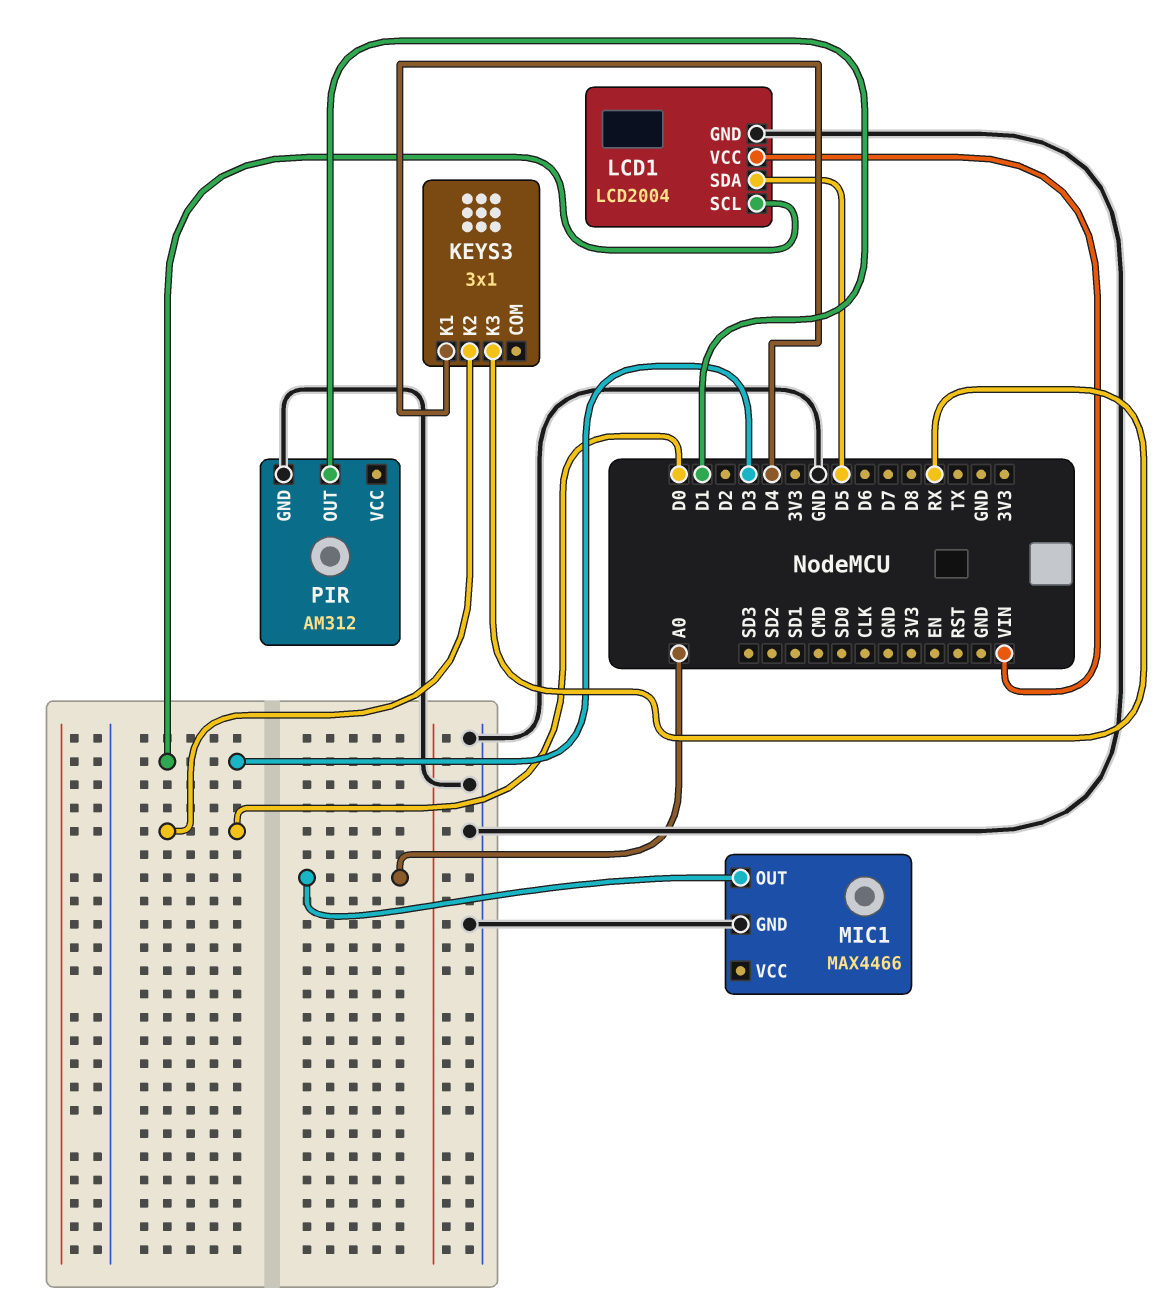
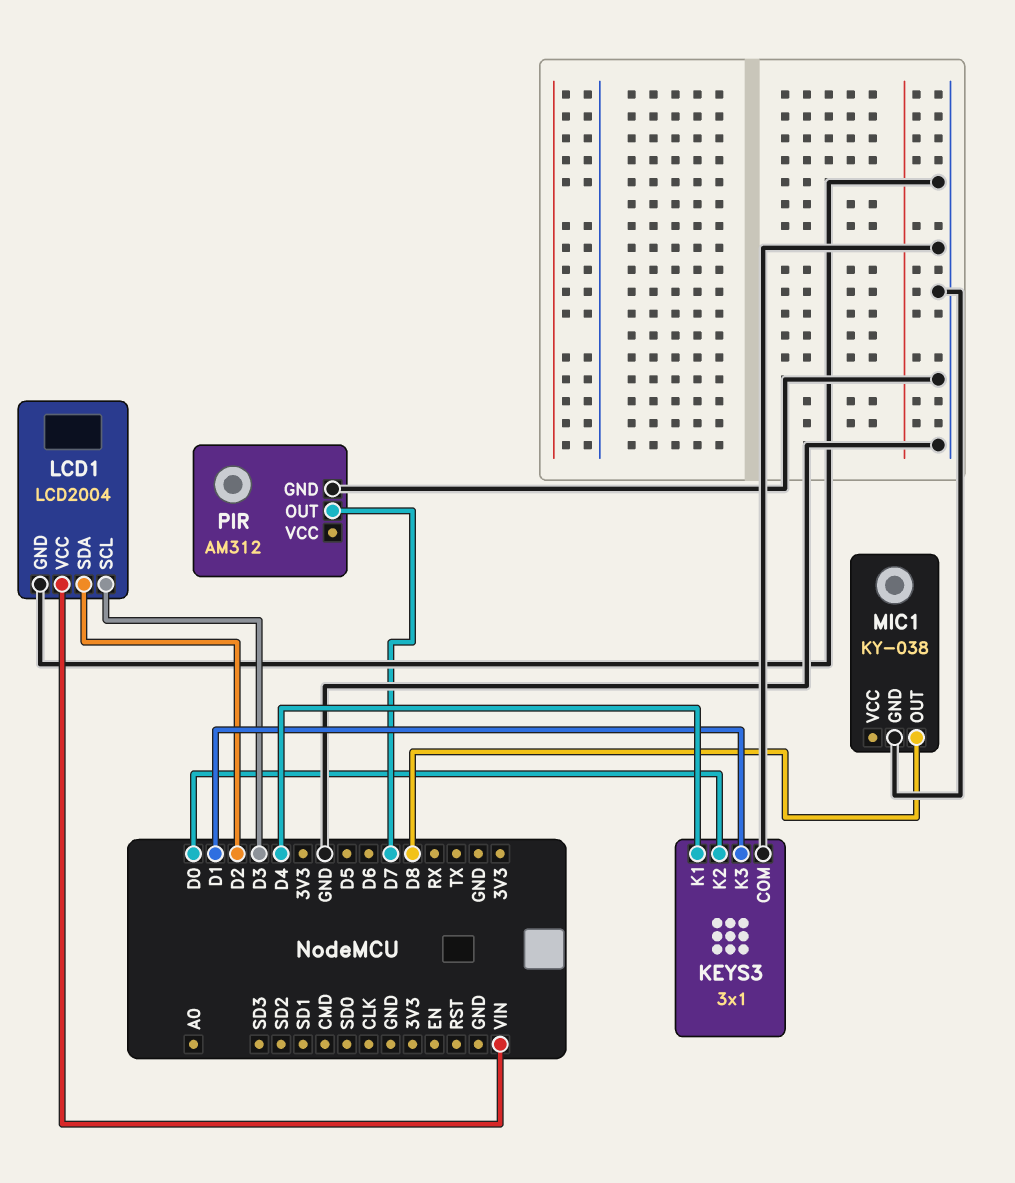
KEYS3 pin COM: none -> GND
KEYS3 pin K3: RX -> D1
LCD1 pin SDA: D5 -> D2
MIC1: MAX4466 -> KY-038
MIC1 pin OUT: A0 -> D8
PIR pin OUT: D1 -> D7

